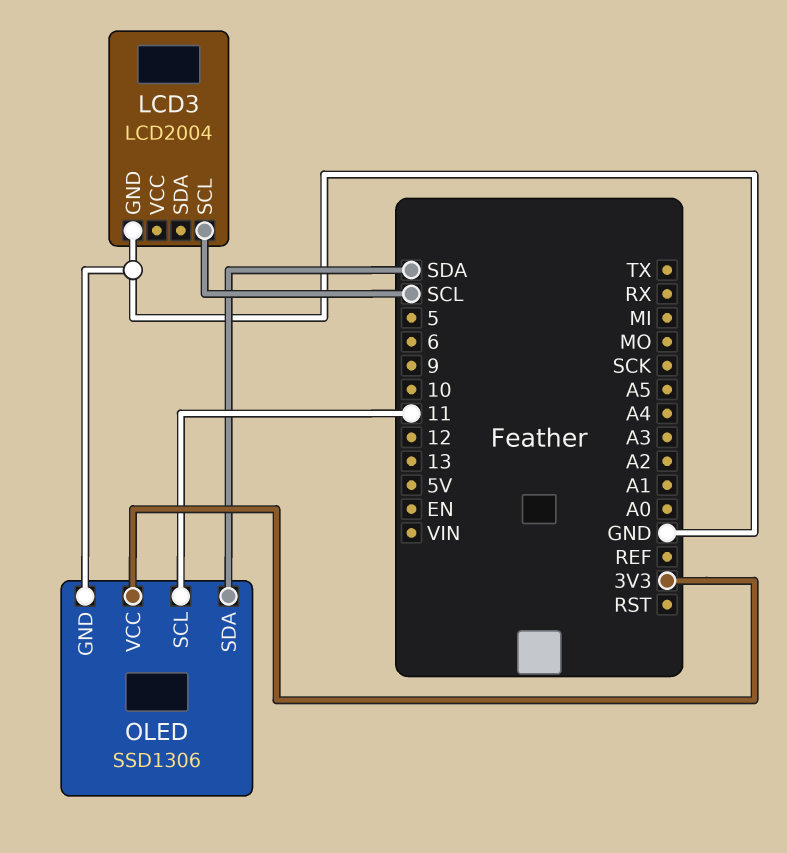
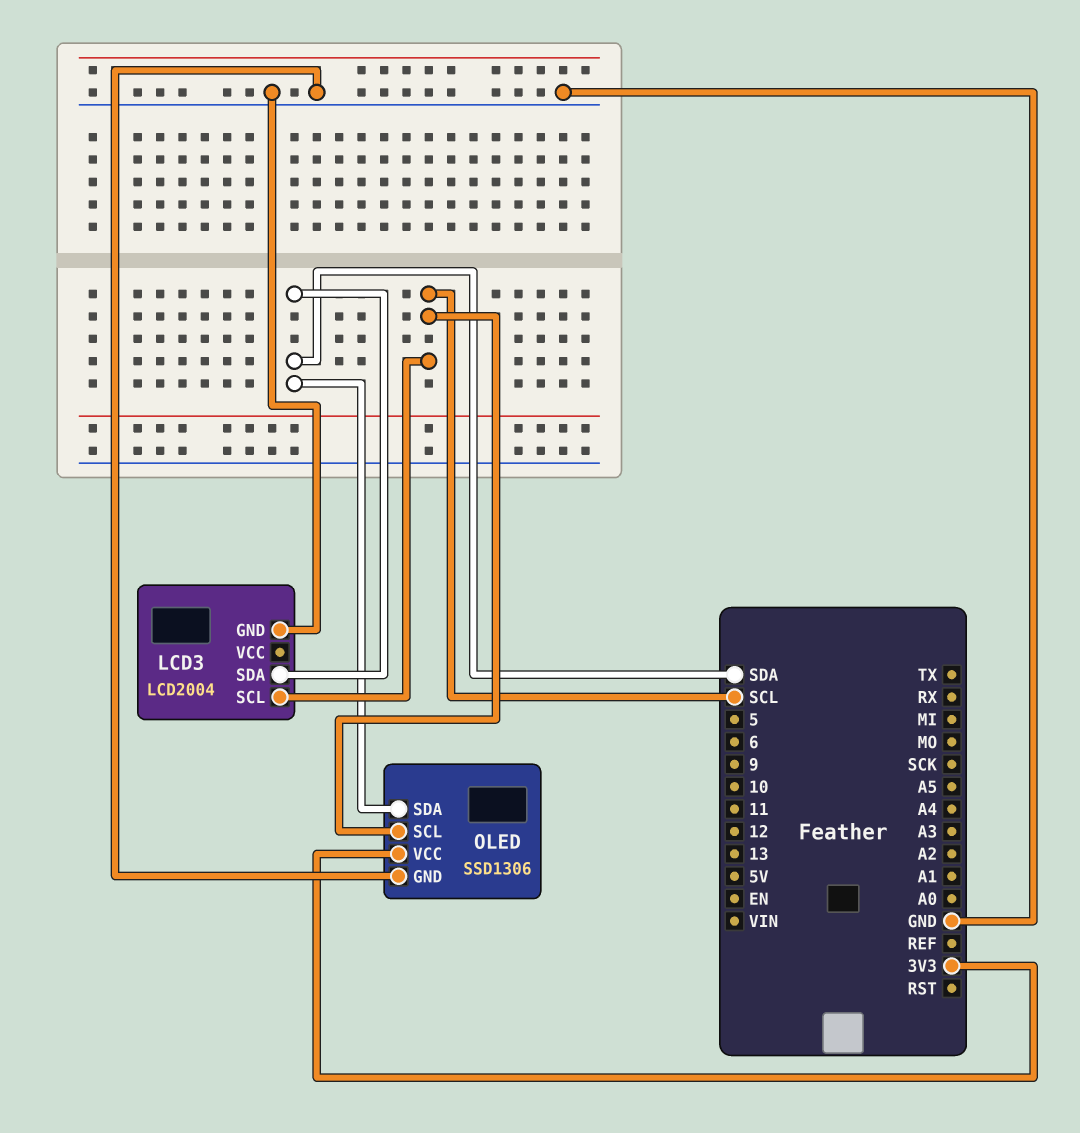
LCD3 pin SDA: none -> SDA
OLED pin SCL: 11 -> SCL

